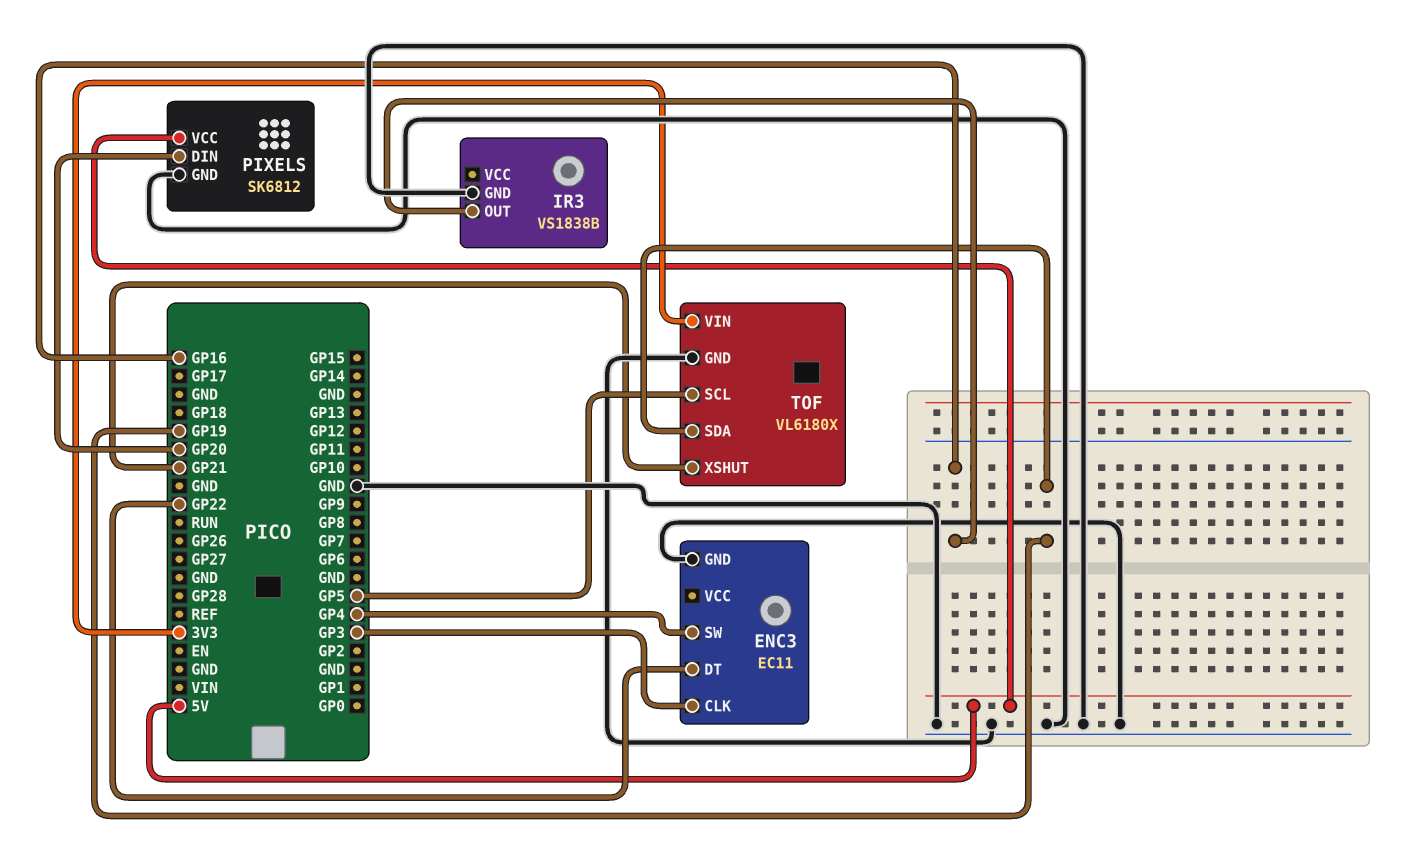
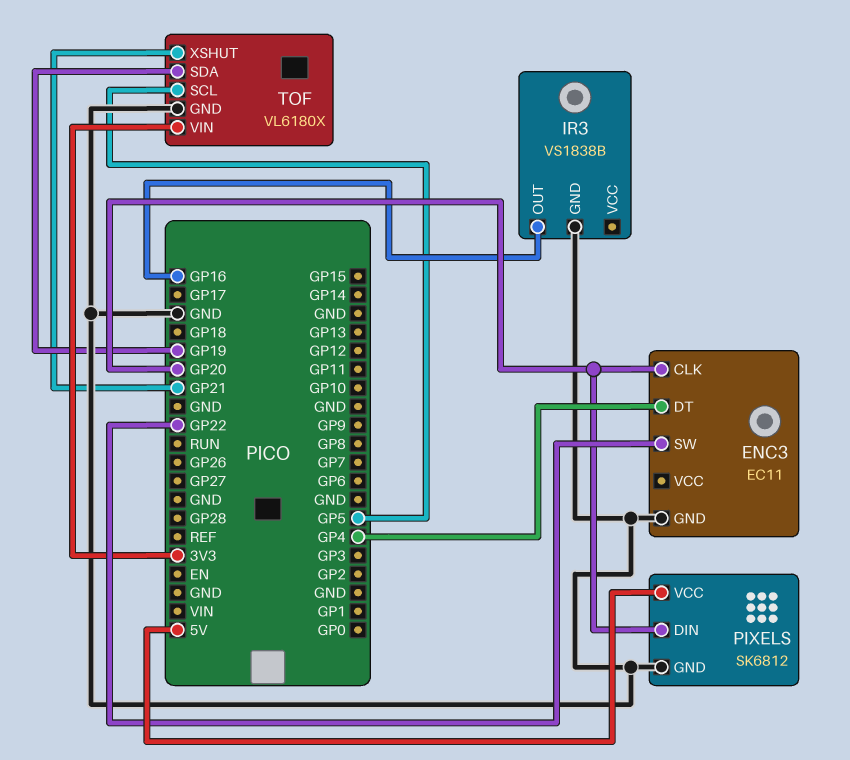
ENC3 pin CLK: GP3 -> GP20
ENC3 pin DT: GP22 -> GP4
ENC3 pin SW: GP4 -> GP22

